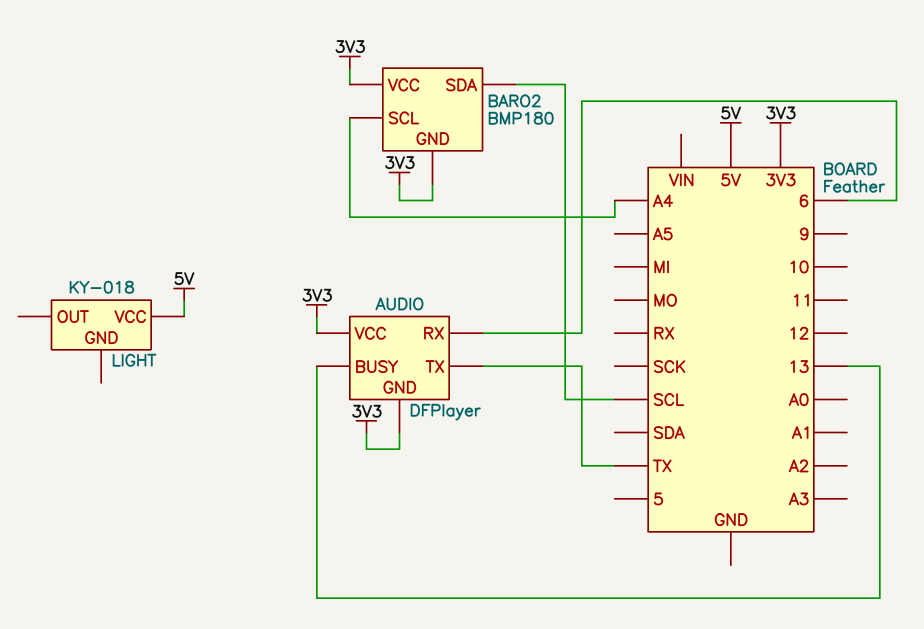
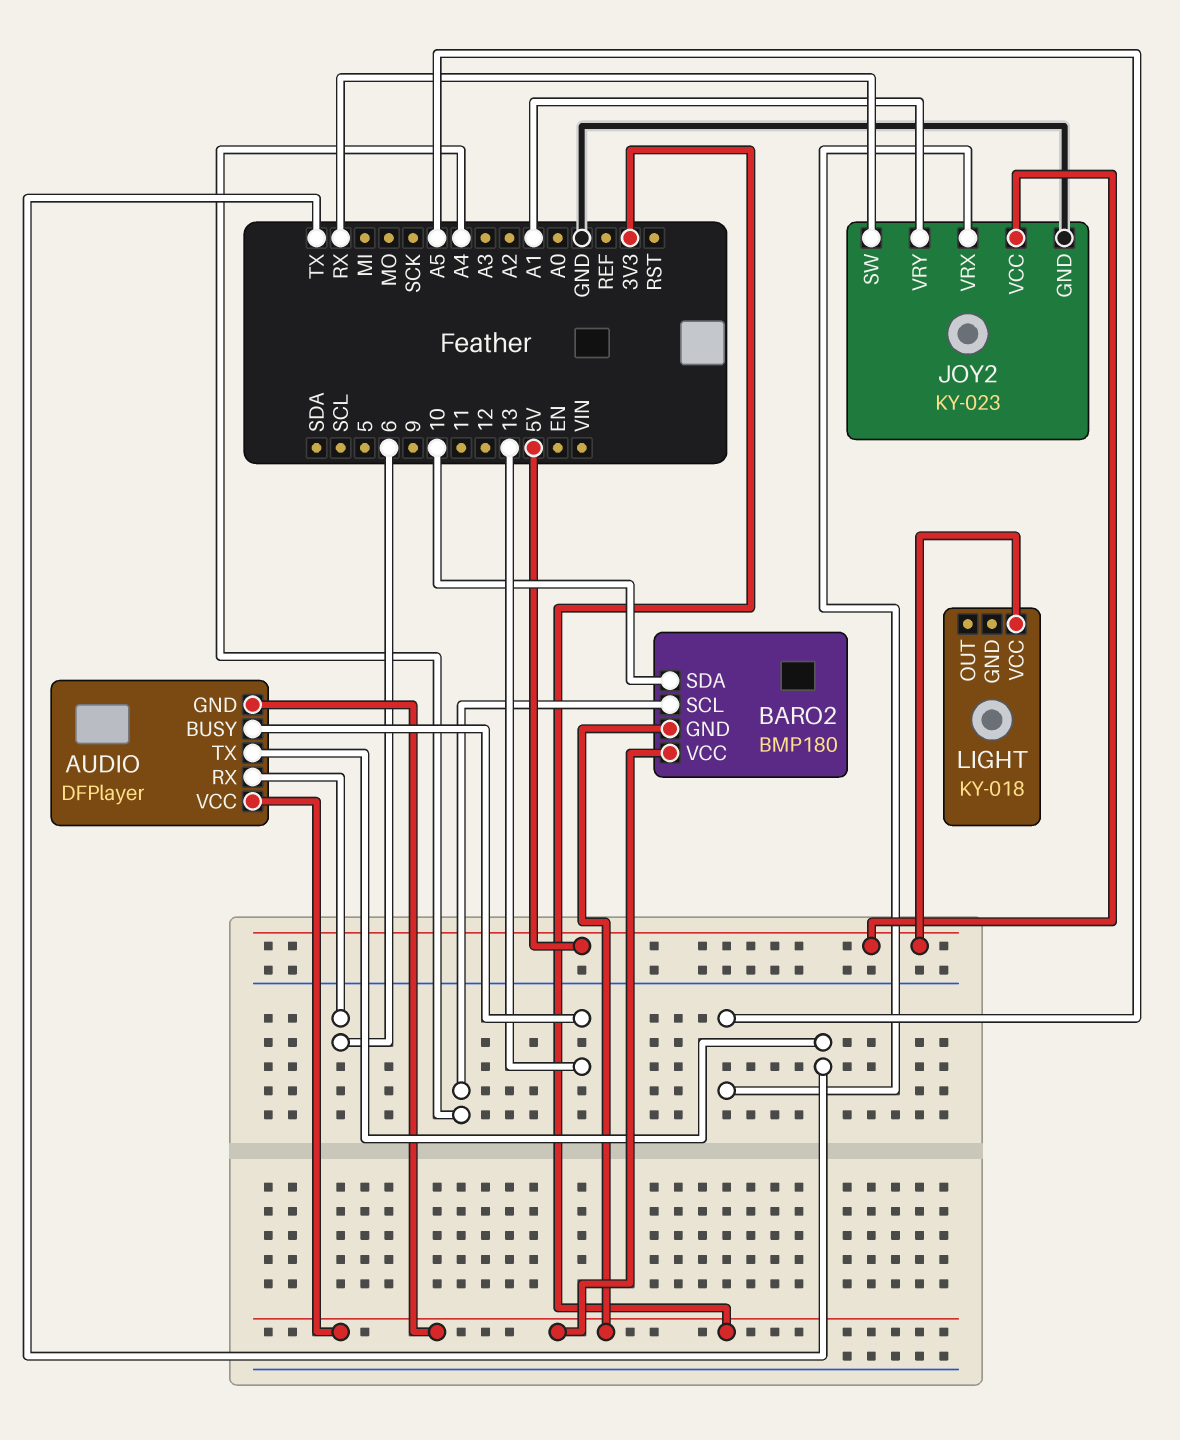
BARO2 pin SDA: SCL -> 10
JOY2: none -> KY-023
JOY2 pin GND: none -> GND
JOY2 pin SW: none -> RX
JOY2 pin VCC: none -> 5V
JOY2 pin VRX: none -> A5
JOY2 pin VRY: none -> A1

